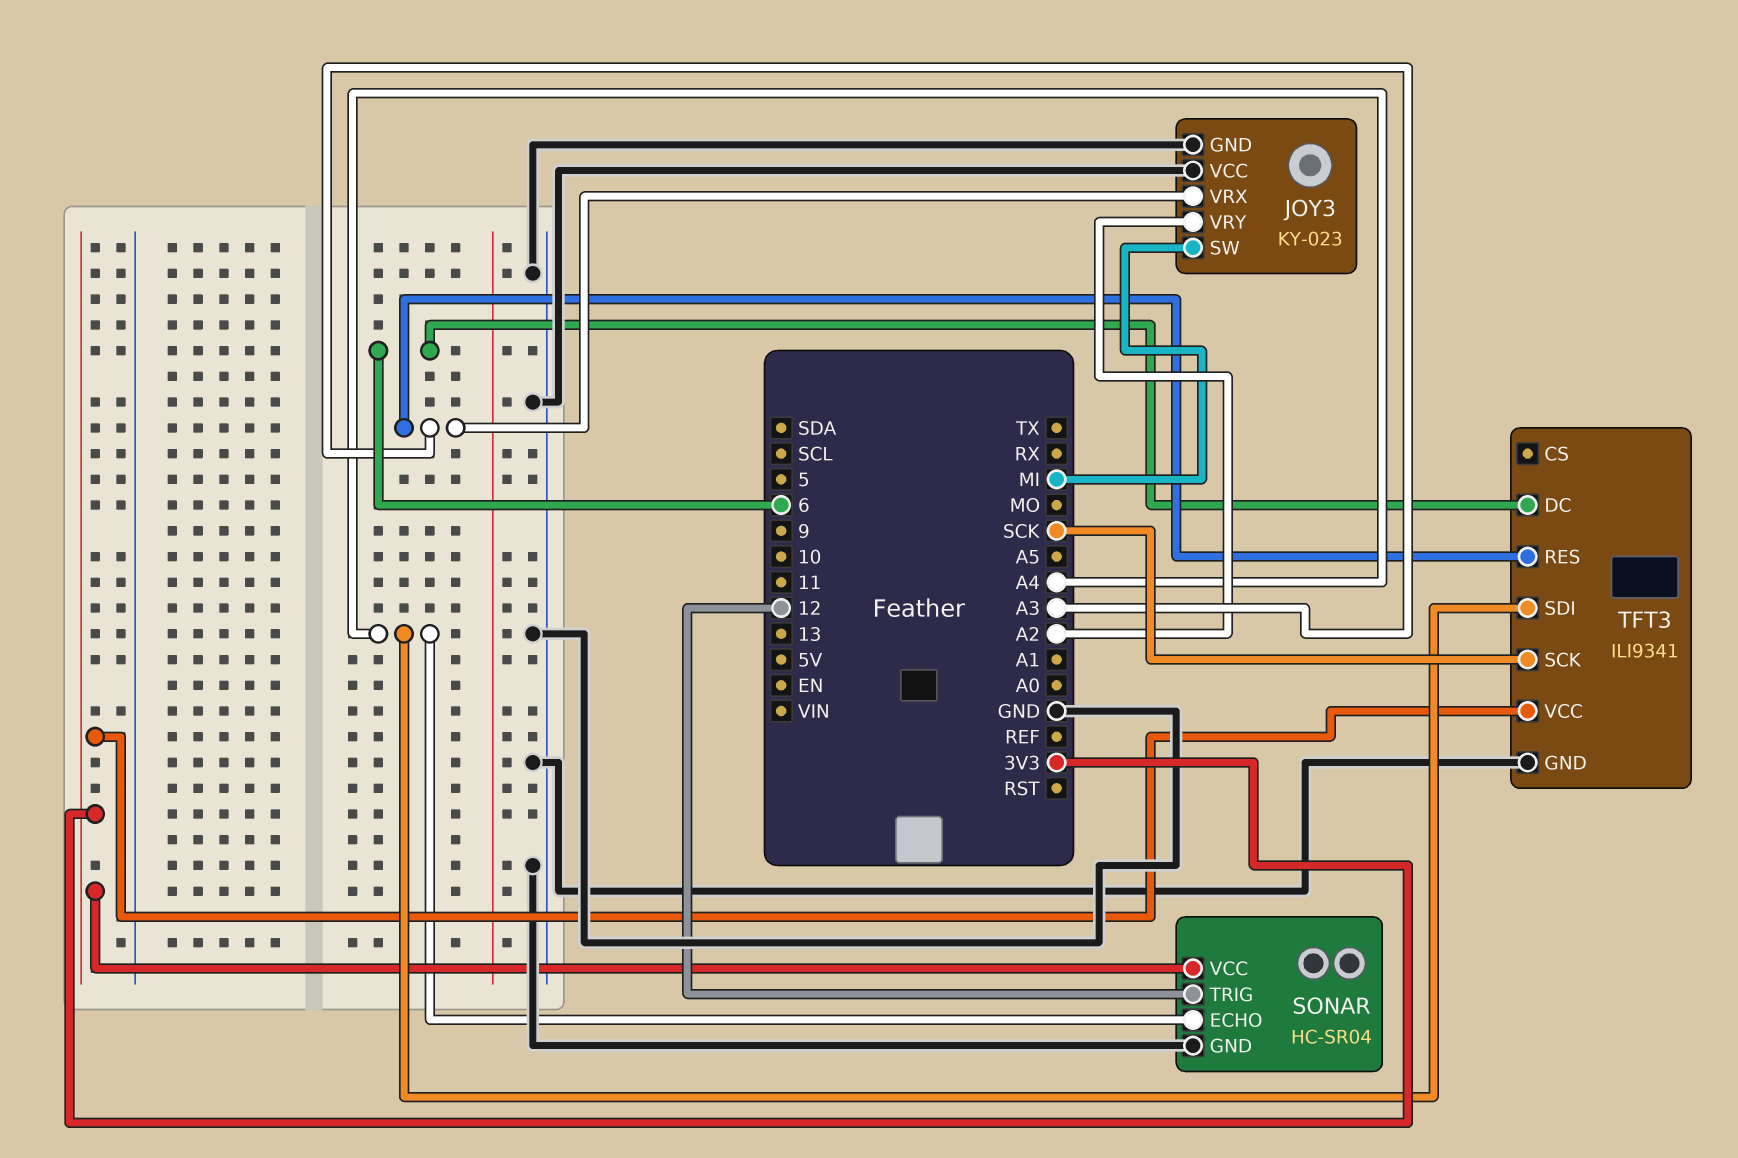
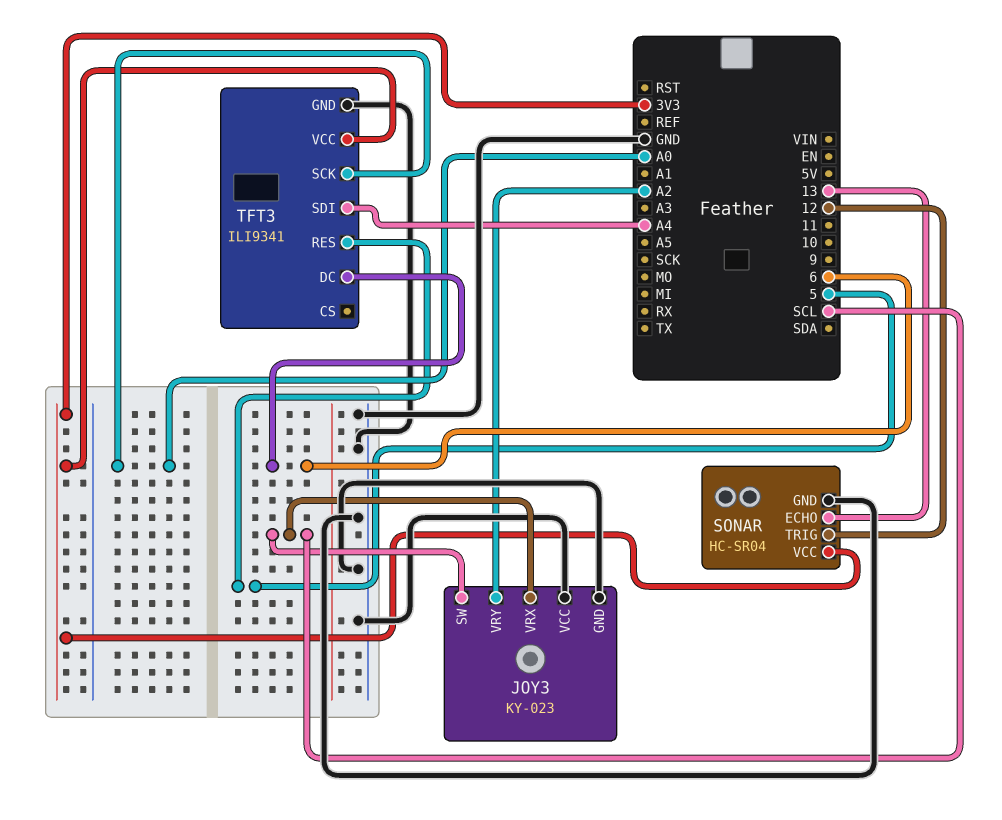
JOY3 pin SW: MI -> SCL
JOY3 pin VRX: A3 -> SCL
SONAR pin ECHO: A4 -> 13
TFT3 pin RES: A3 -> 5
TFT3 pin SCK: SCK -> A0

